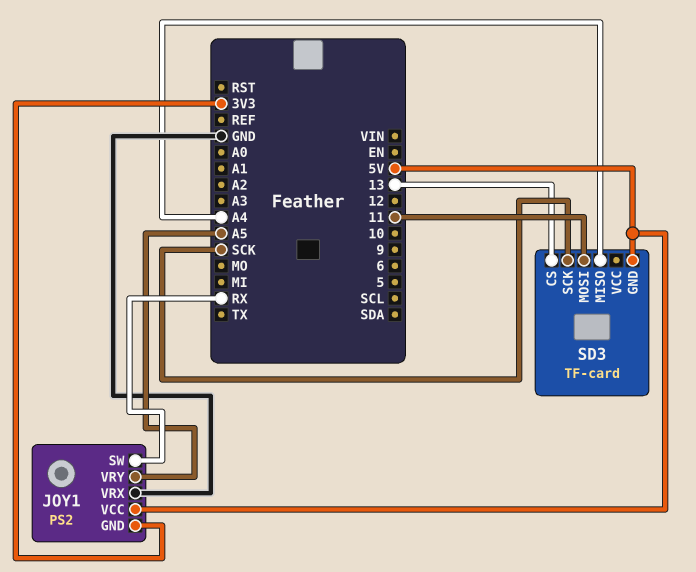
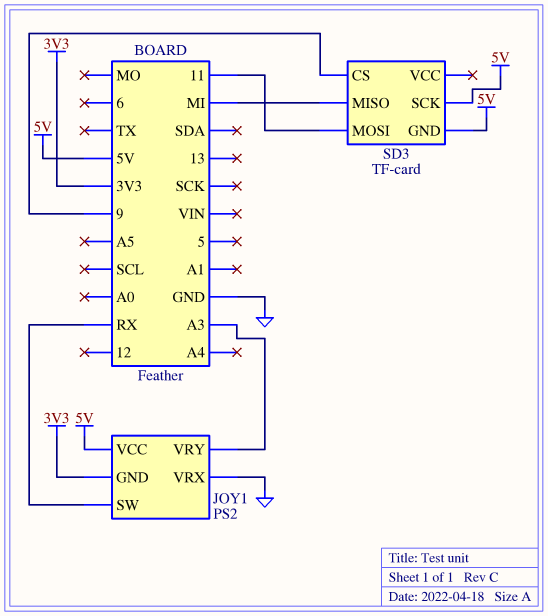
JOY1 pin VRY: A5 -> A3
SD3 pin CS: 13 -> 9
SD3 pin MISO: A4 -> MI
SD3 pin SCK: SCK -> 5V

